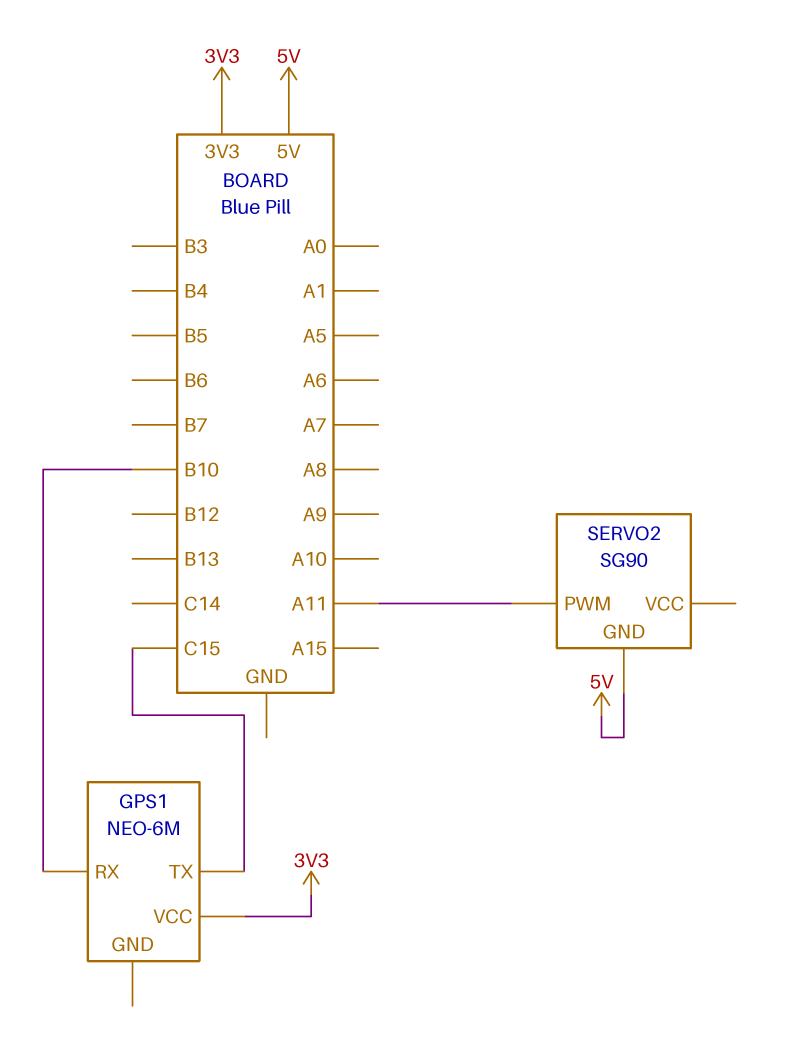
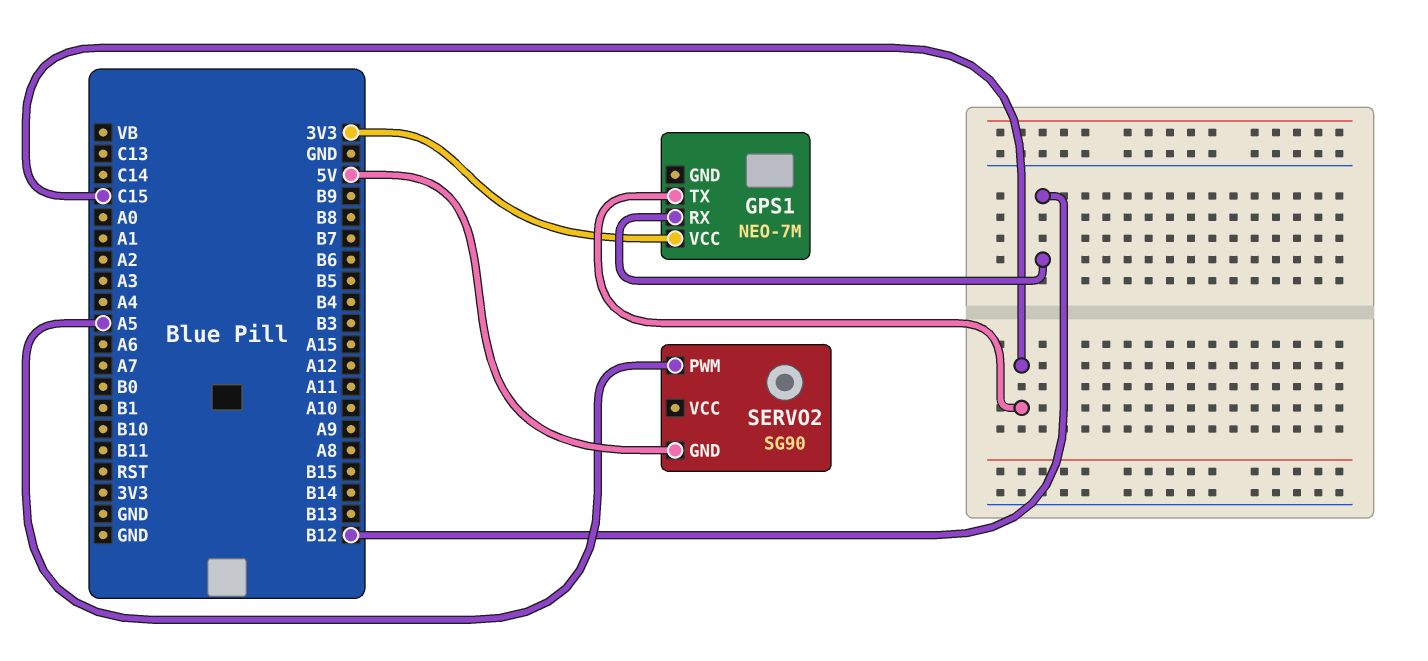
GPS1: NEO-6M -> NEO-7M
GPS1 pin RX: B10 -> B12
SERVO2 pin PWM: A11 -> A5

